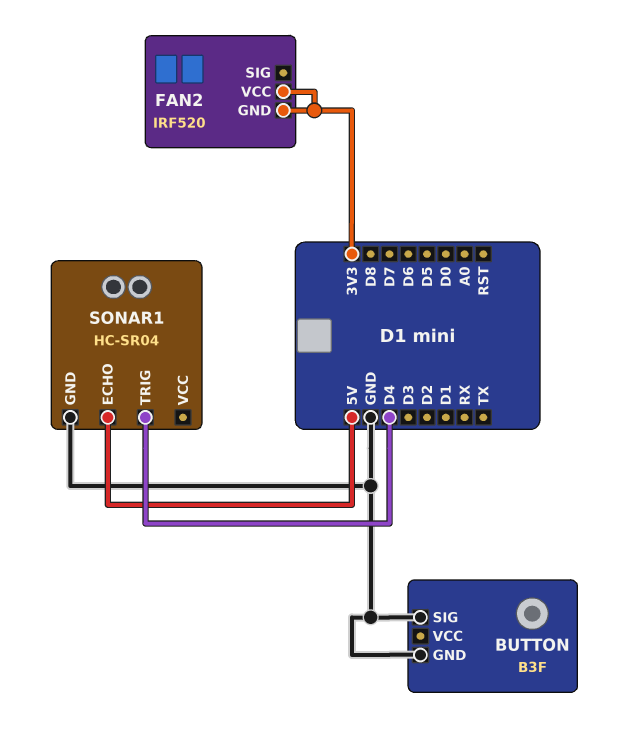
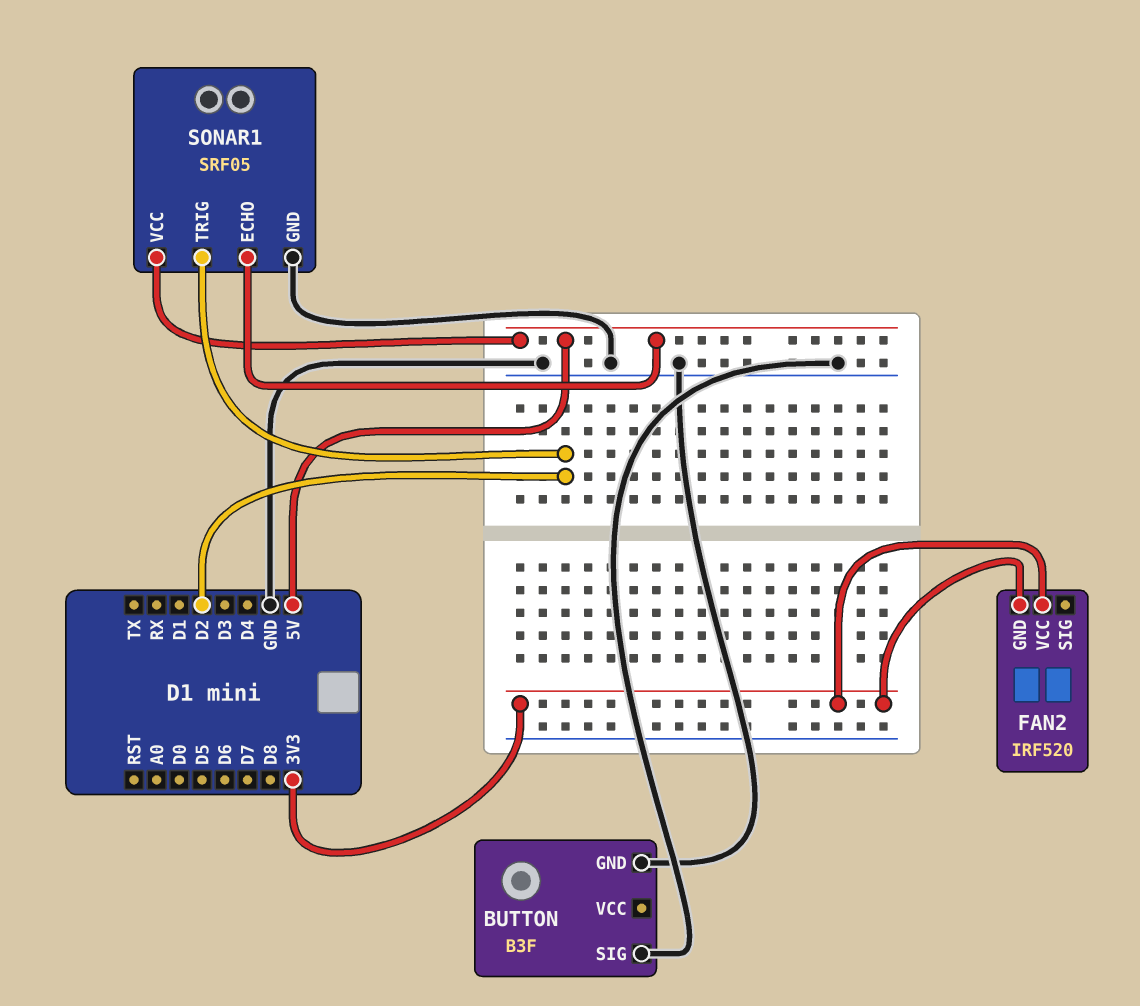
SONAR1: HC-SR04 -> SRF05
SONAR1 pin TRIG: D4 -> D2
SONAR1 pin VCC: none -> 5V

